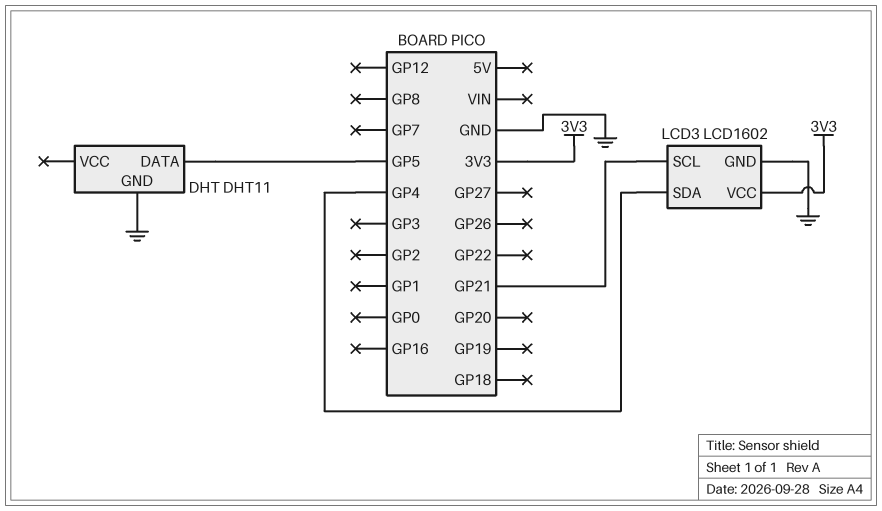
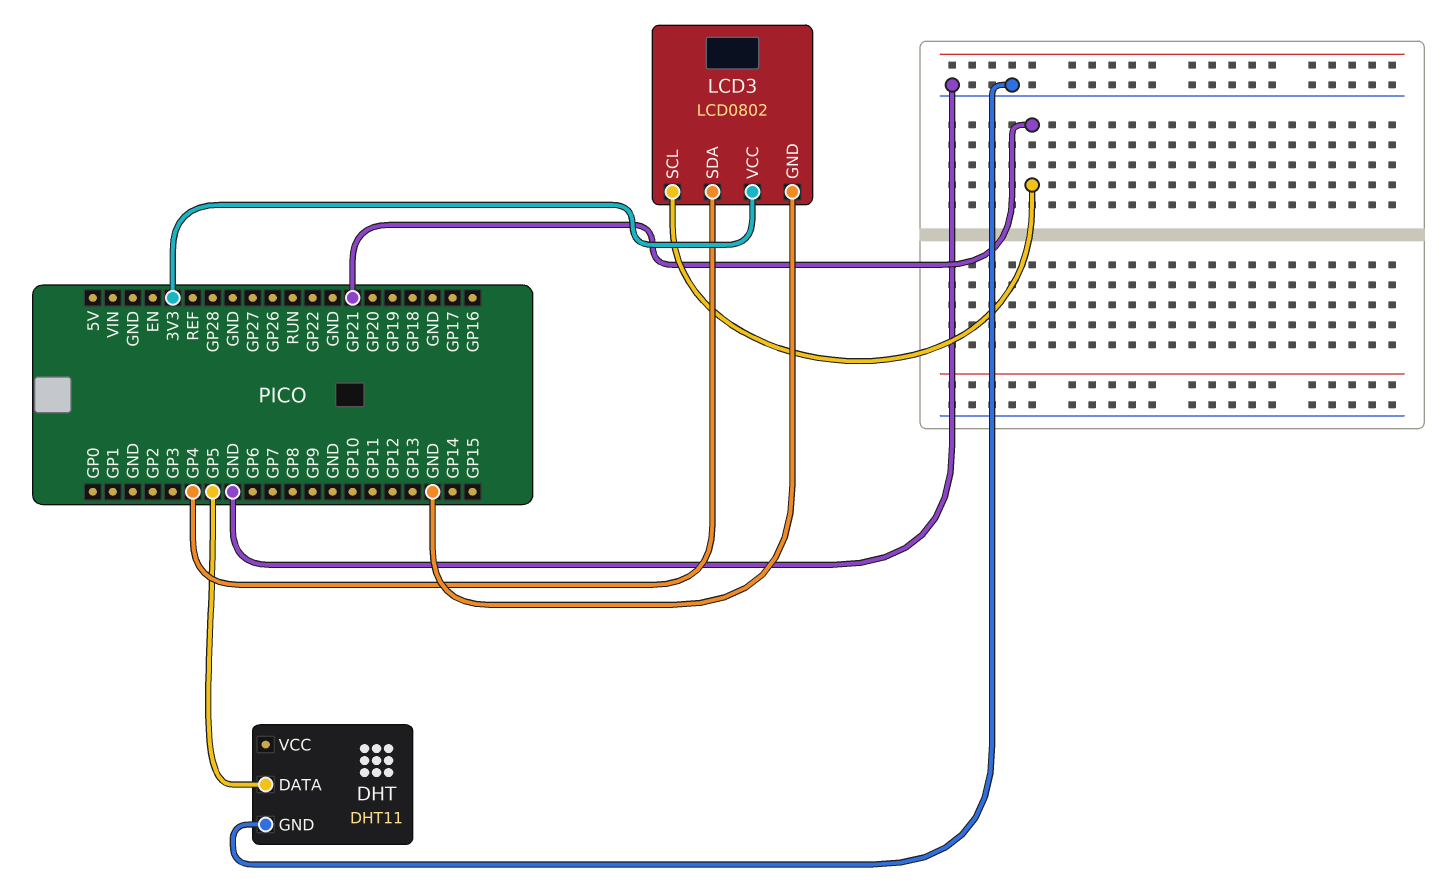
LCD3: LCD1602 -> LCD0802

